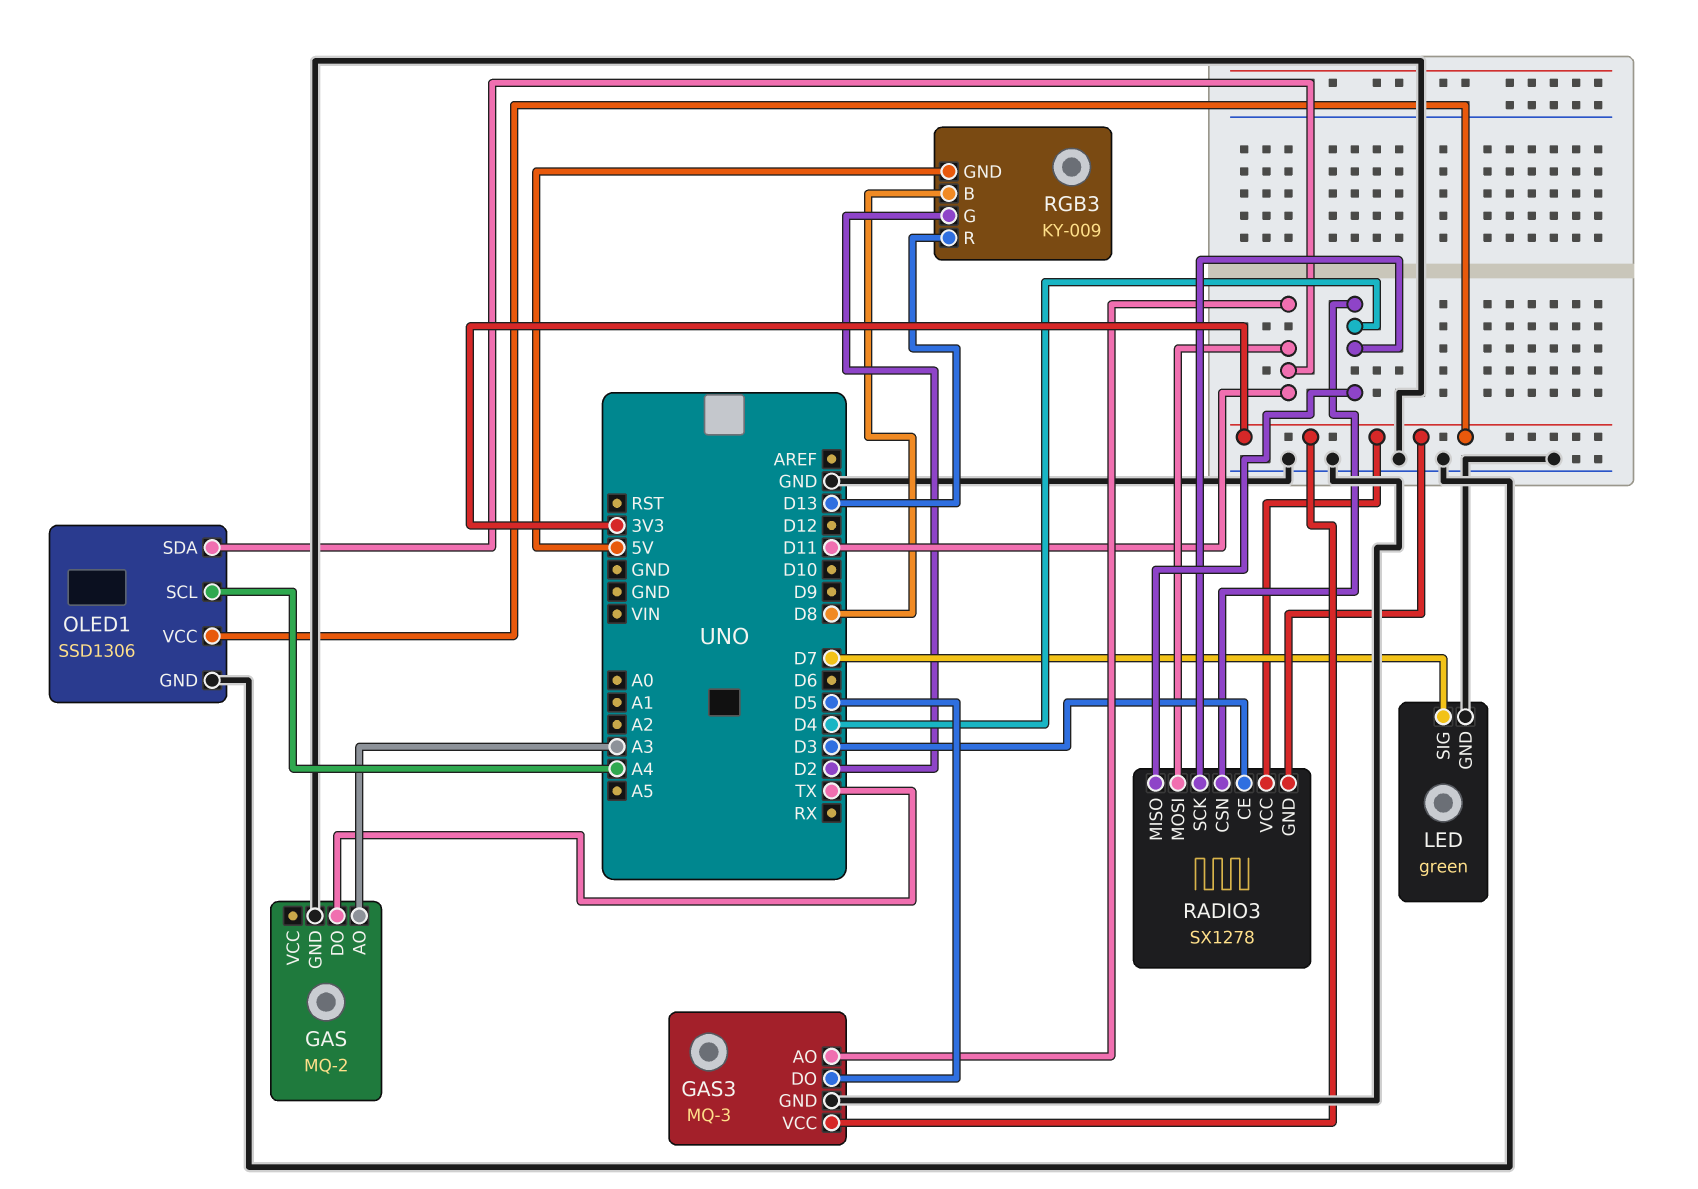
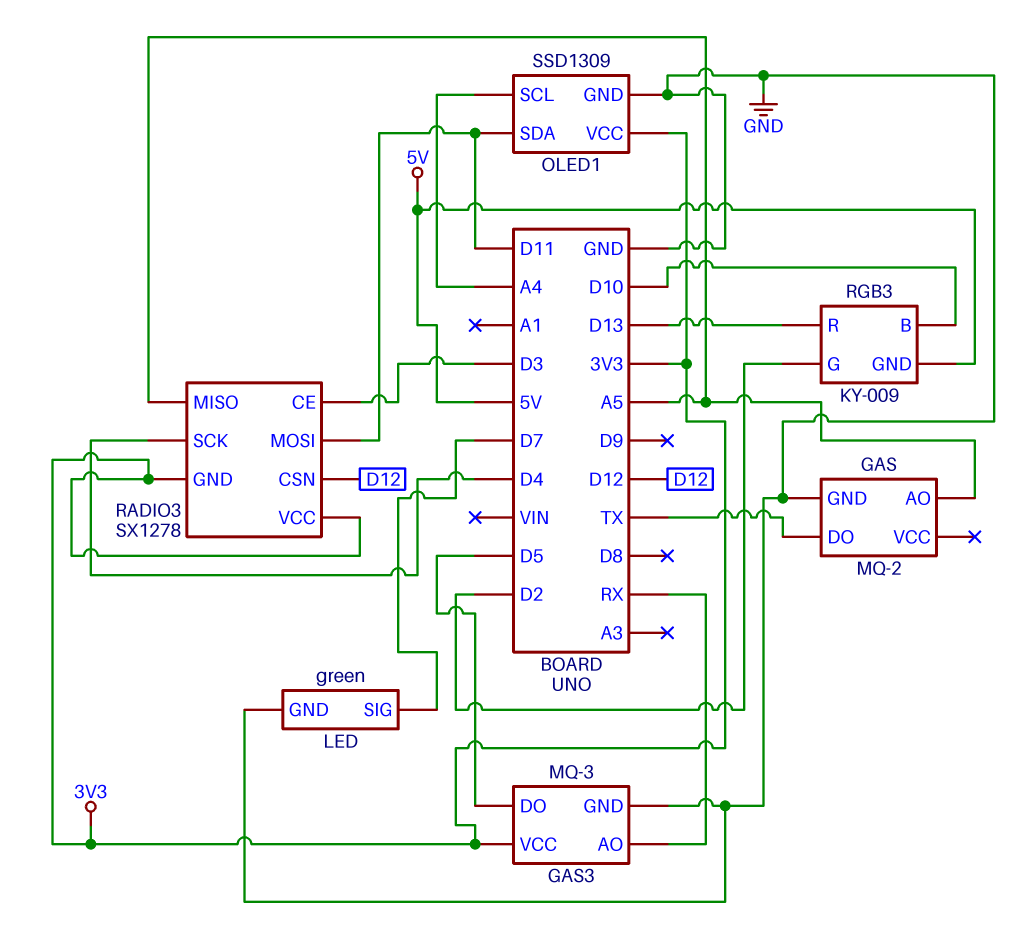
GAS pin AO: A3 -> A5
GAS3 pin AO: D11 -> RX
OLED1: SSD1306 -> SSD1309
RADIO3 pin CSN: D4 -> D12
RADIO3 pin MISO: D4 -> A5
RGB3 pin B: D8 -> D10

